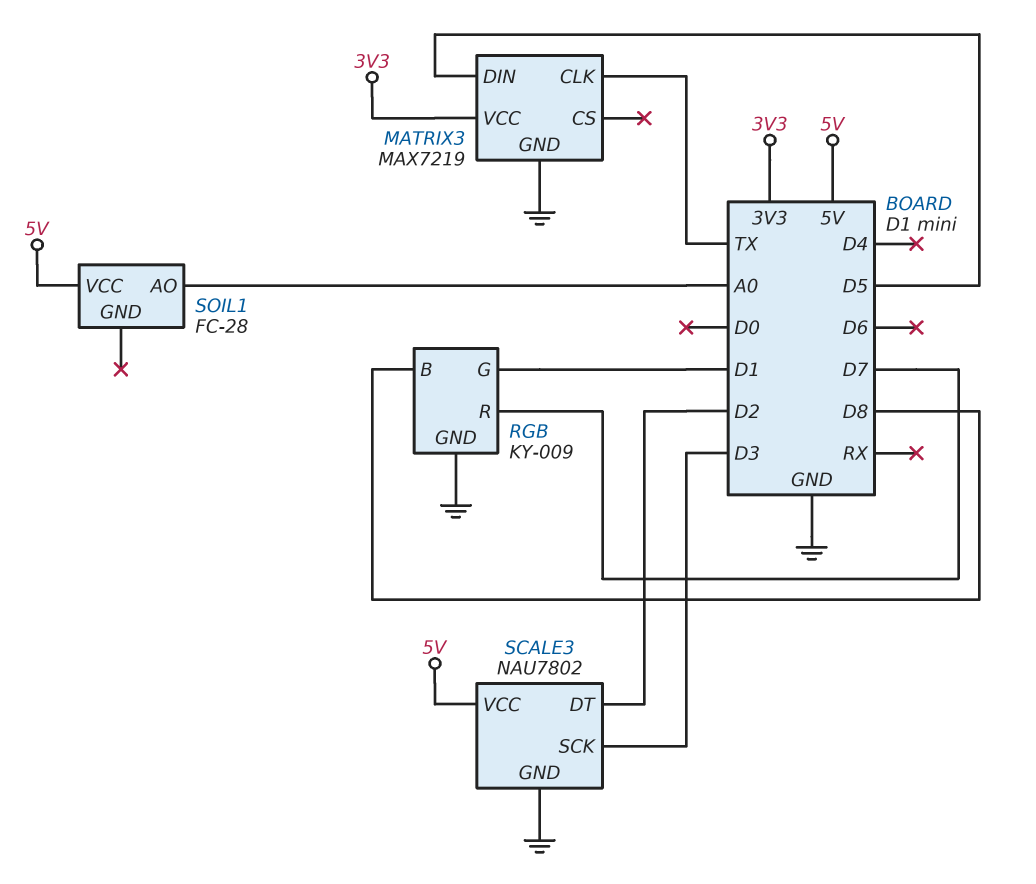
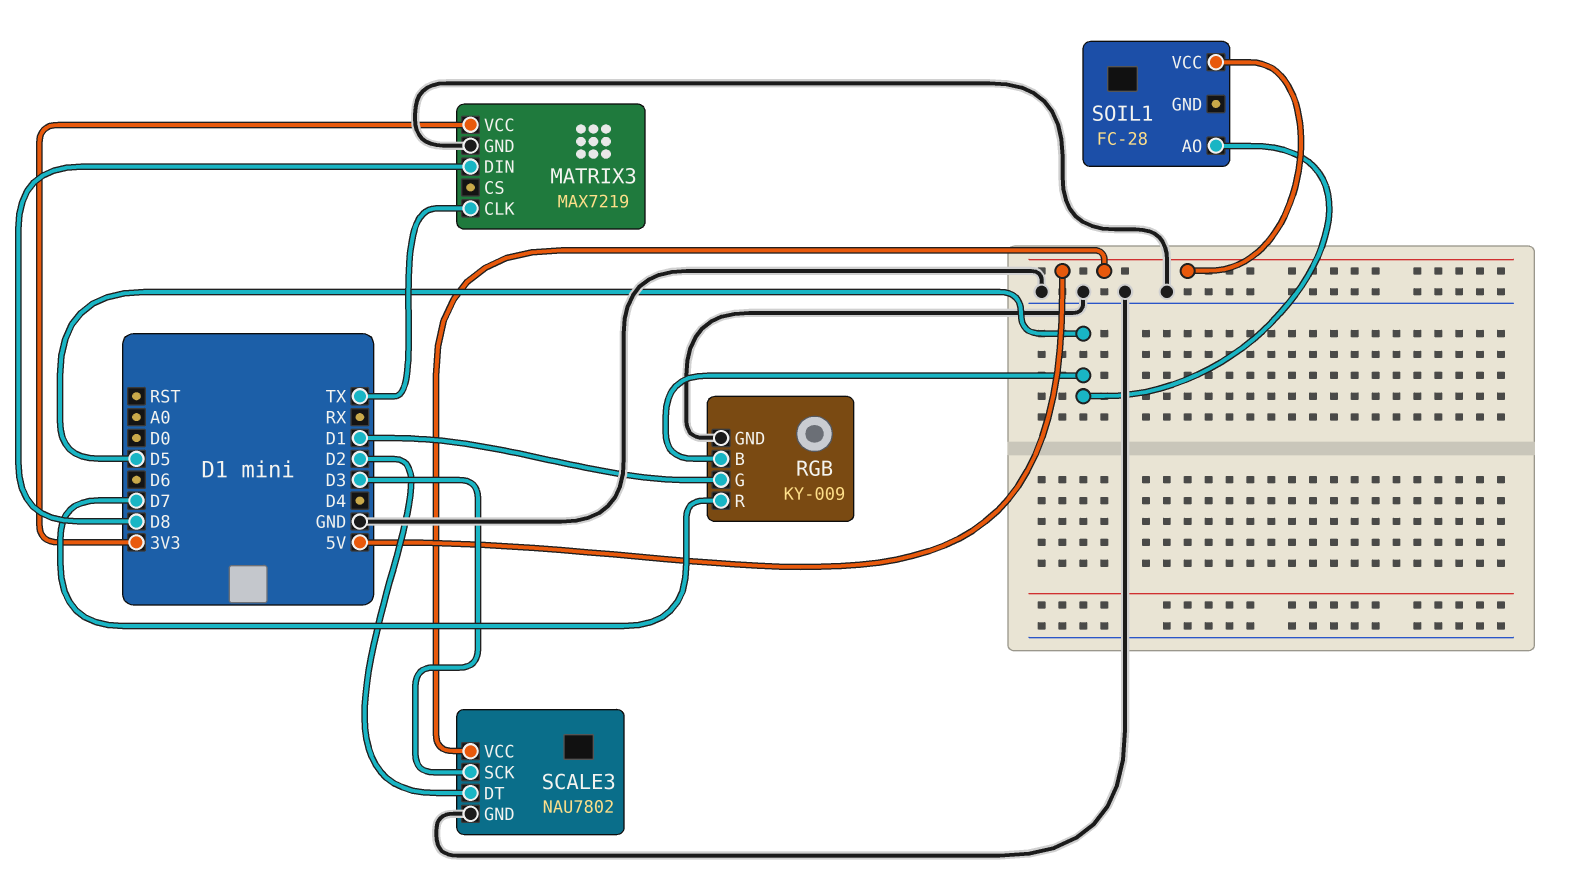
MATRIX3 pin DIN: D5 -> D8
RGB pin B: D8 -> D5
SOIL1 pin AO: A0 -> D5

